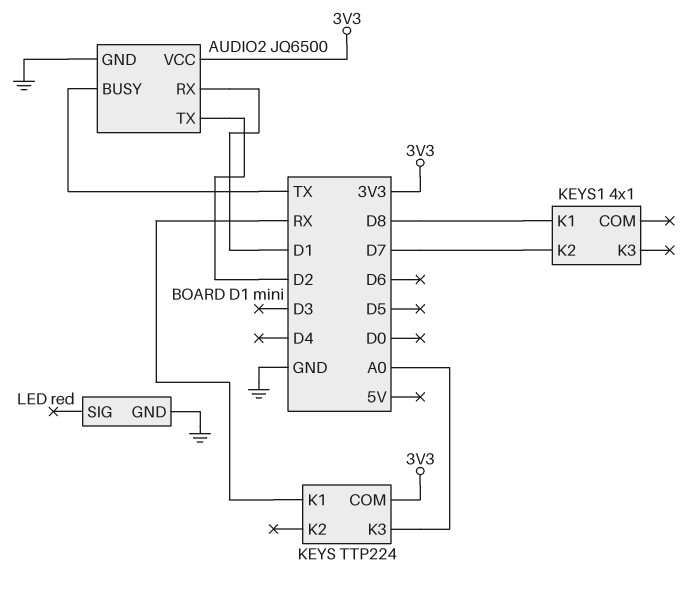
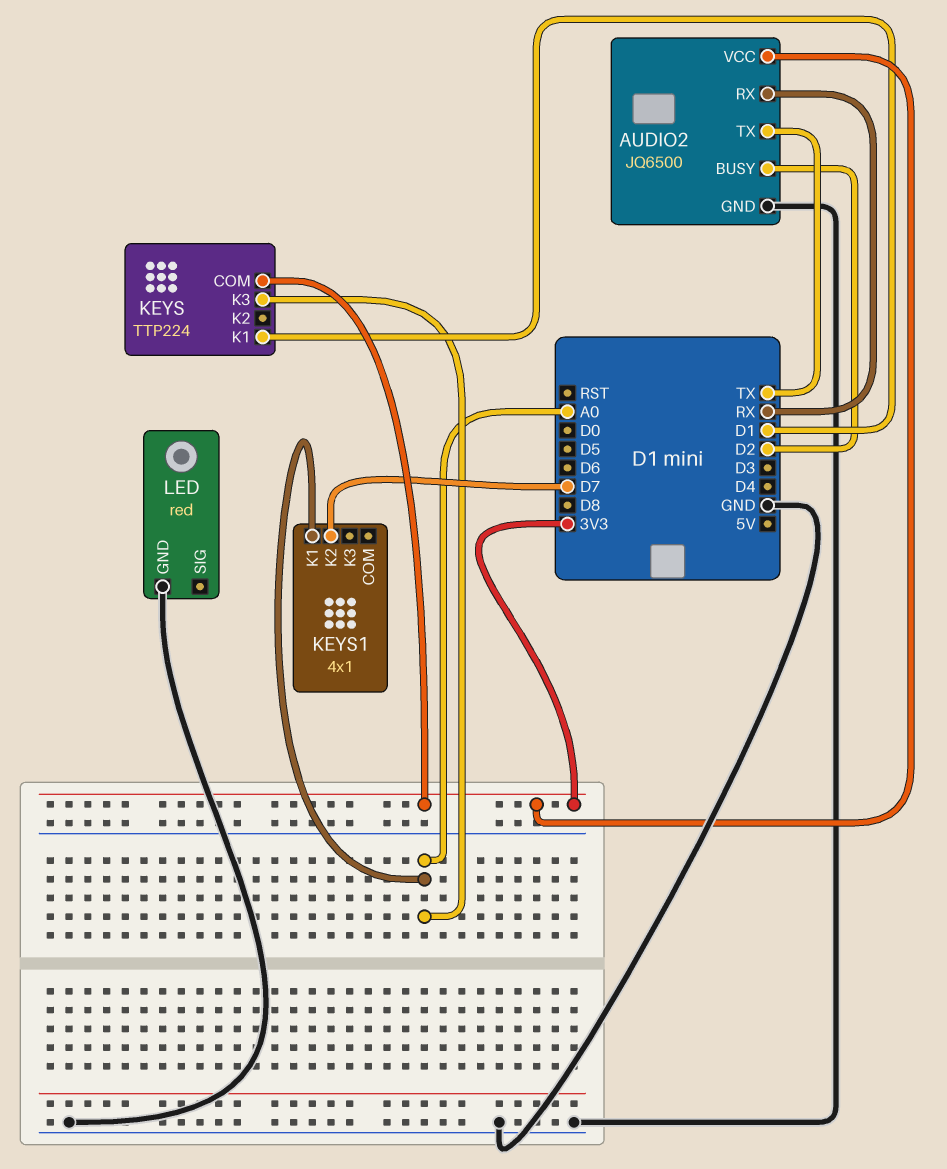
AUDIO2 pin BUSY: TX -> D2
AUDIO2 pin RX: D1 -> RX
AUDIO2 pin TX: D2 -> TX
KEYS pin K1: RX -> D1
KEYS1 pin K1: D8 -> A0

